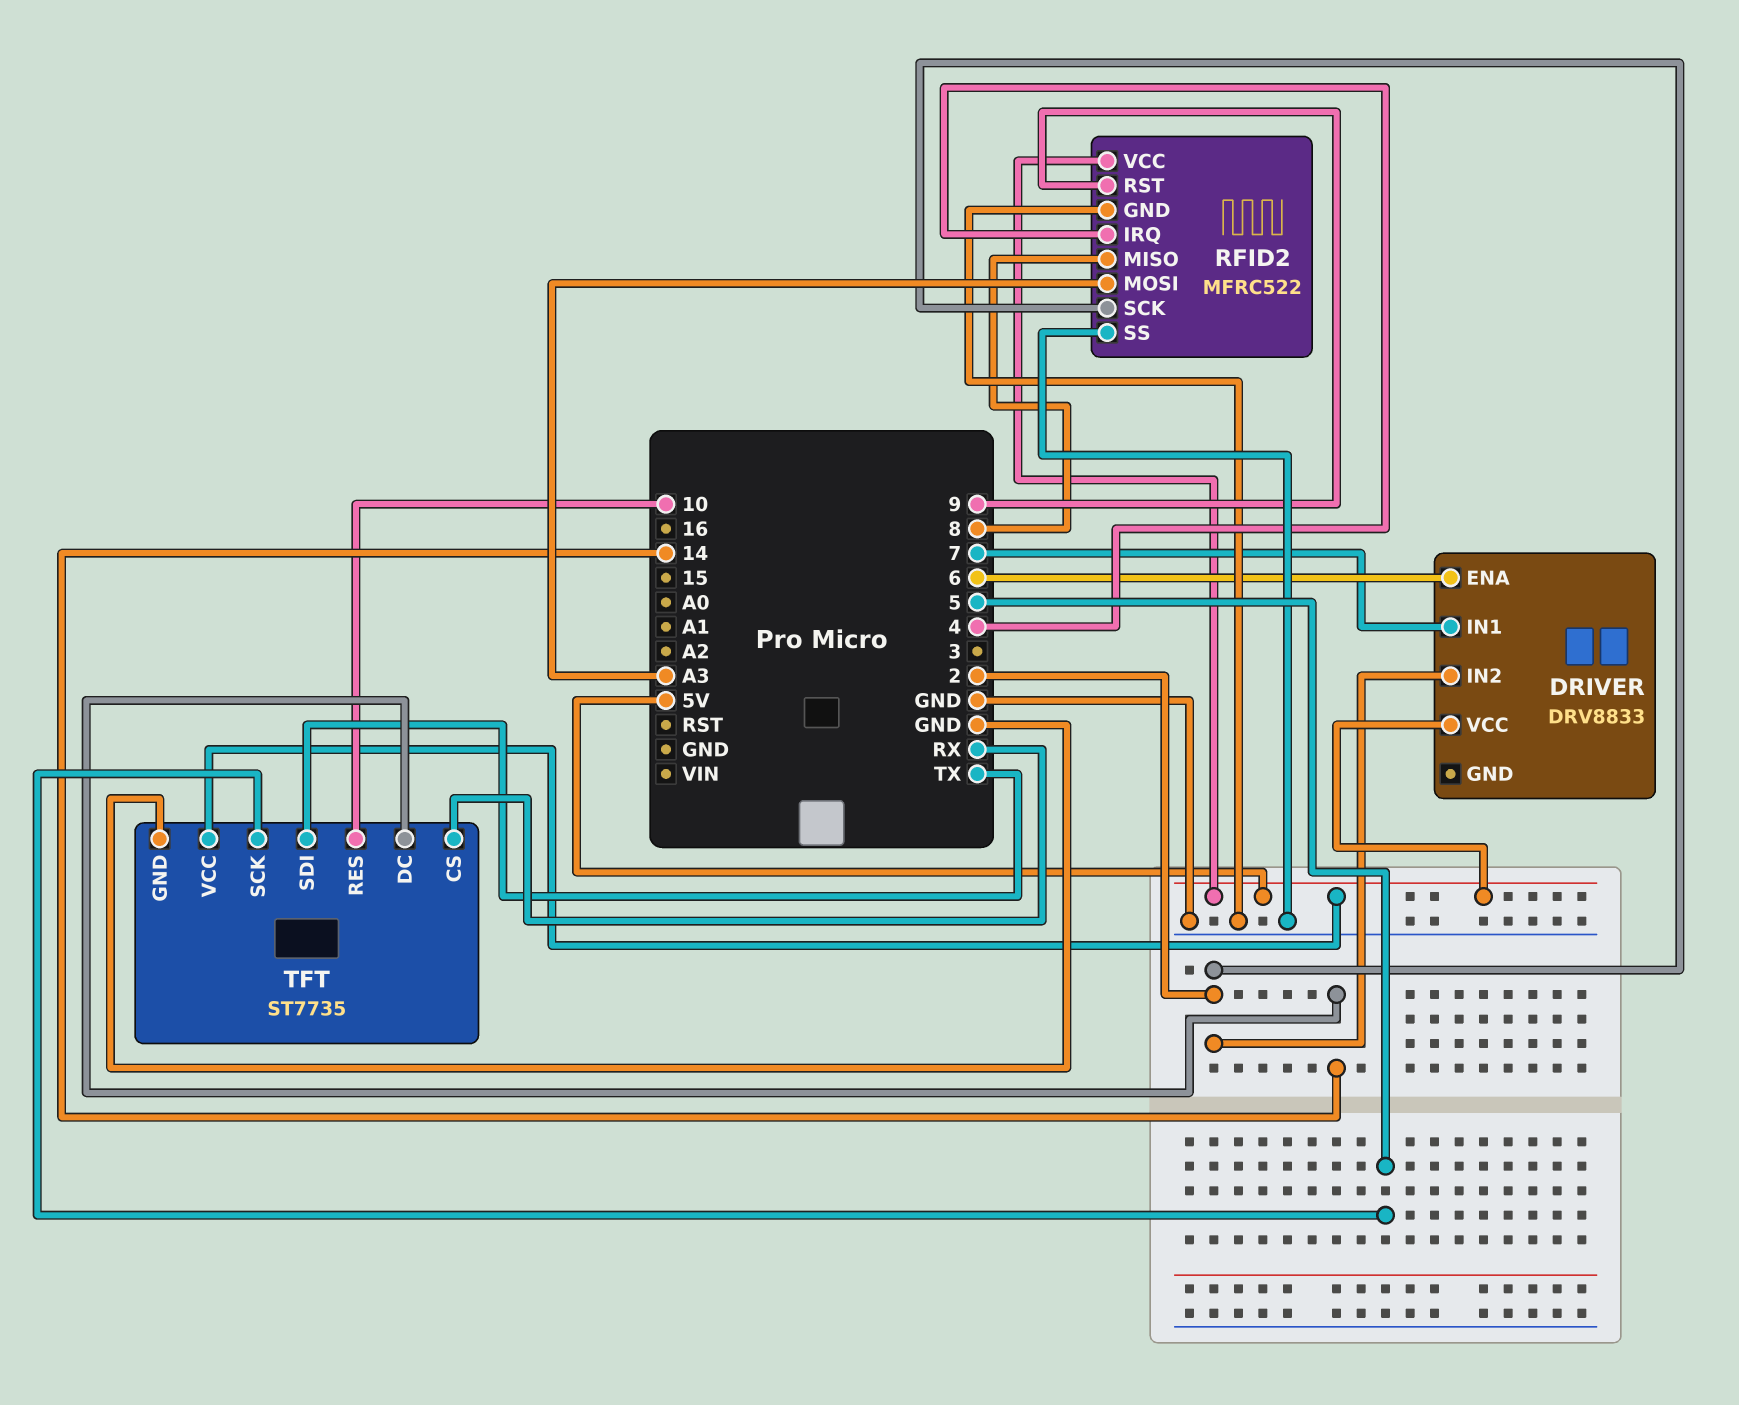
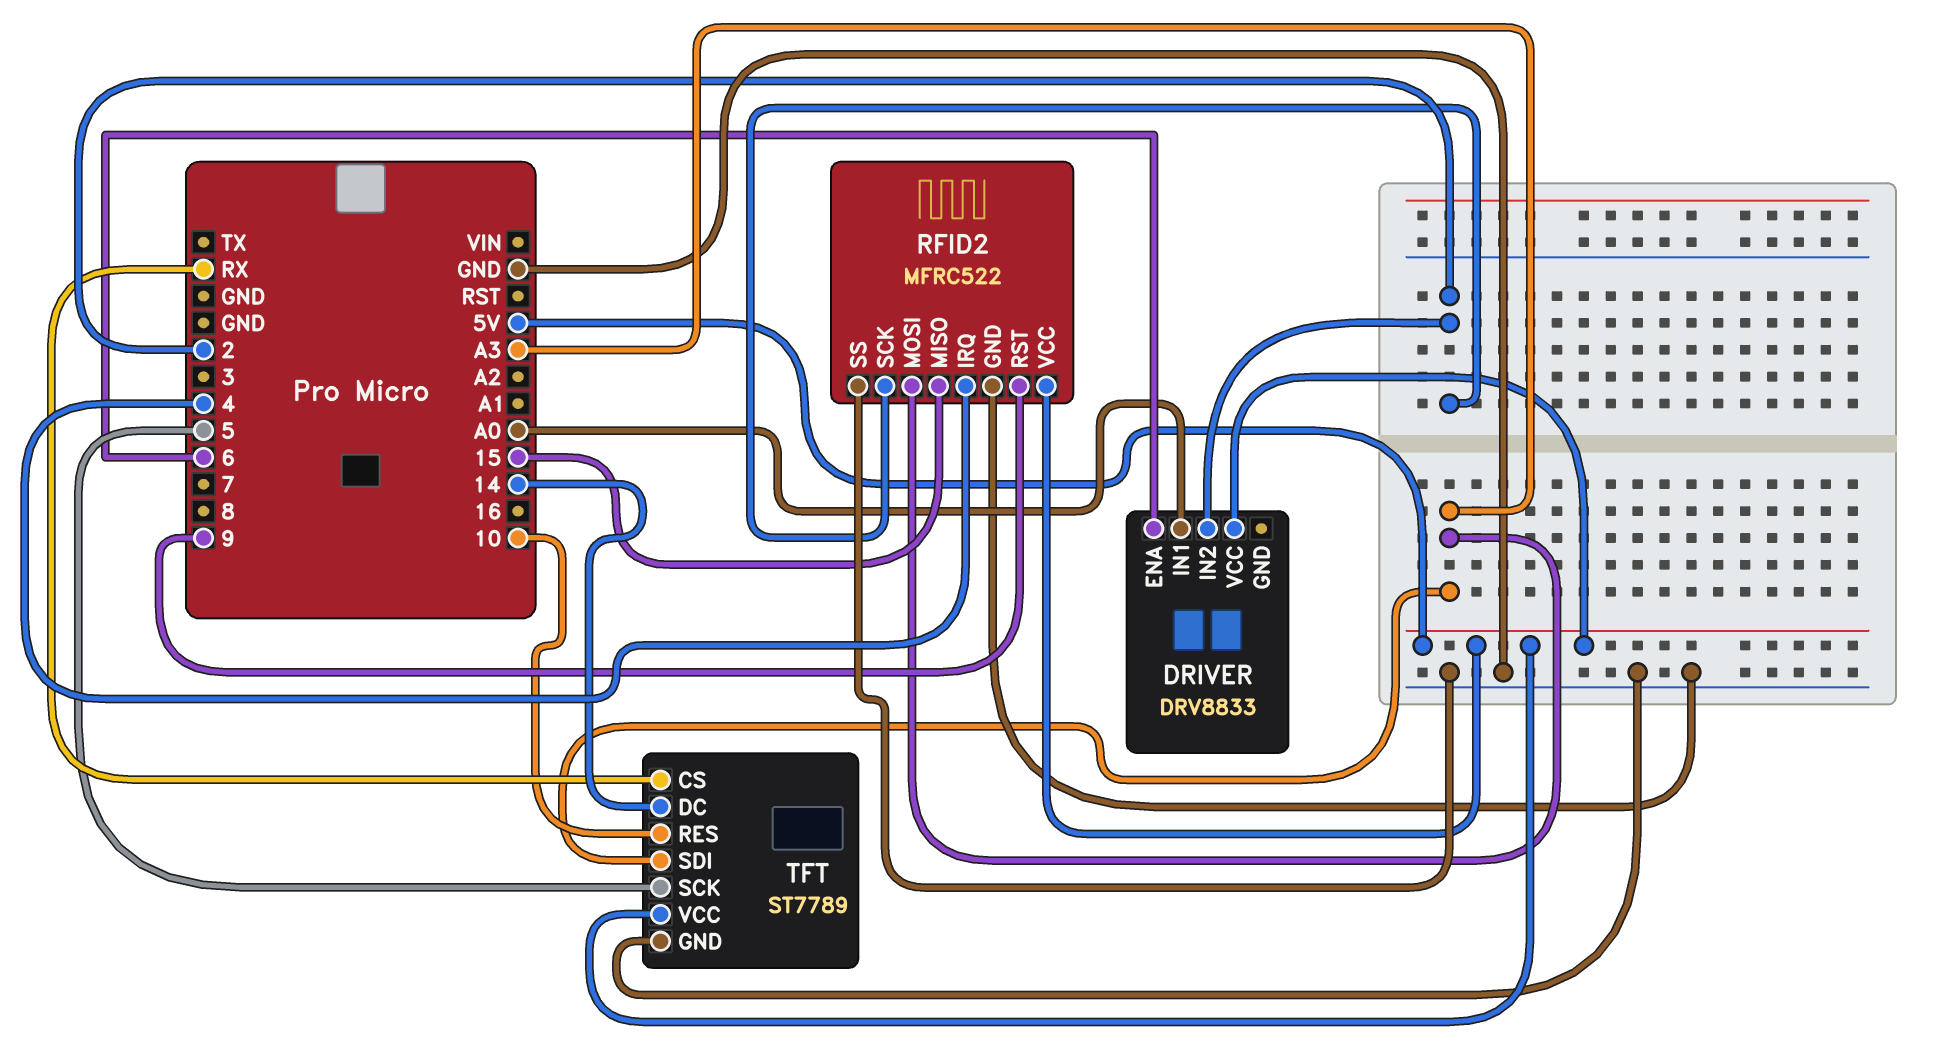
DRIVER pin IN1: 7 -> A0
RFID2 pin MISO: 8 -> 15
TFT: ST7735 -> ST7789
TFT pin SDI: TX -> A3

